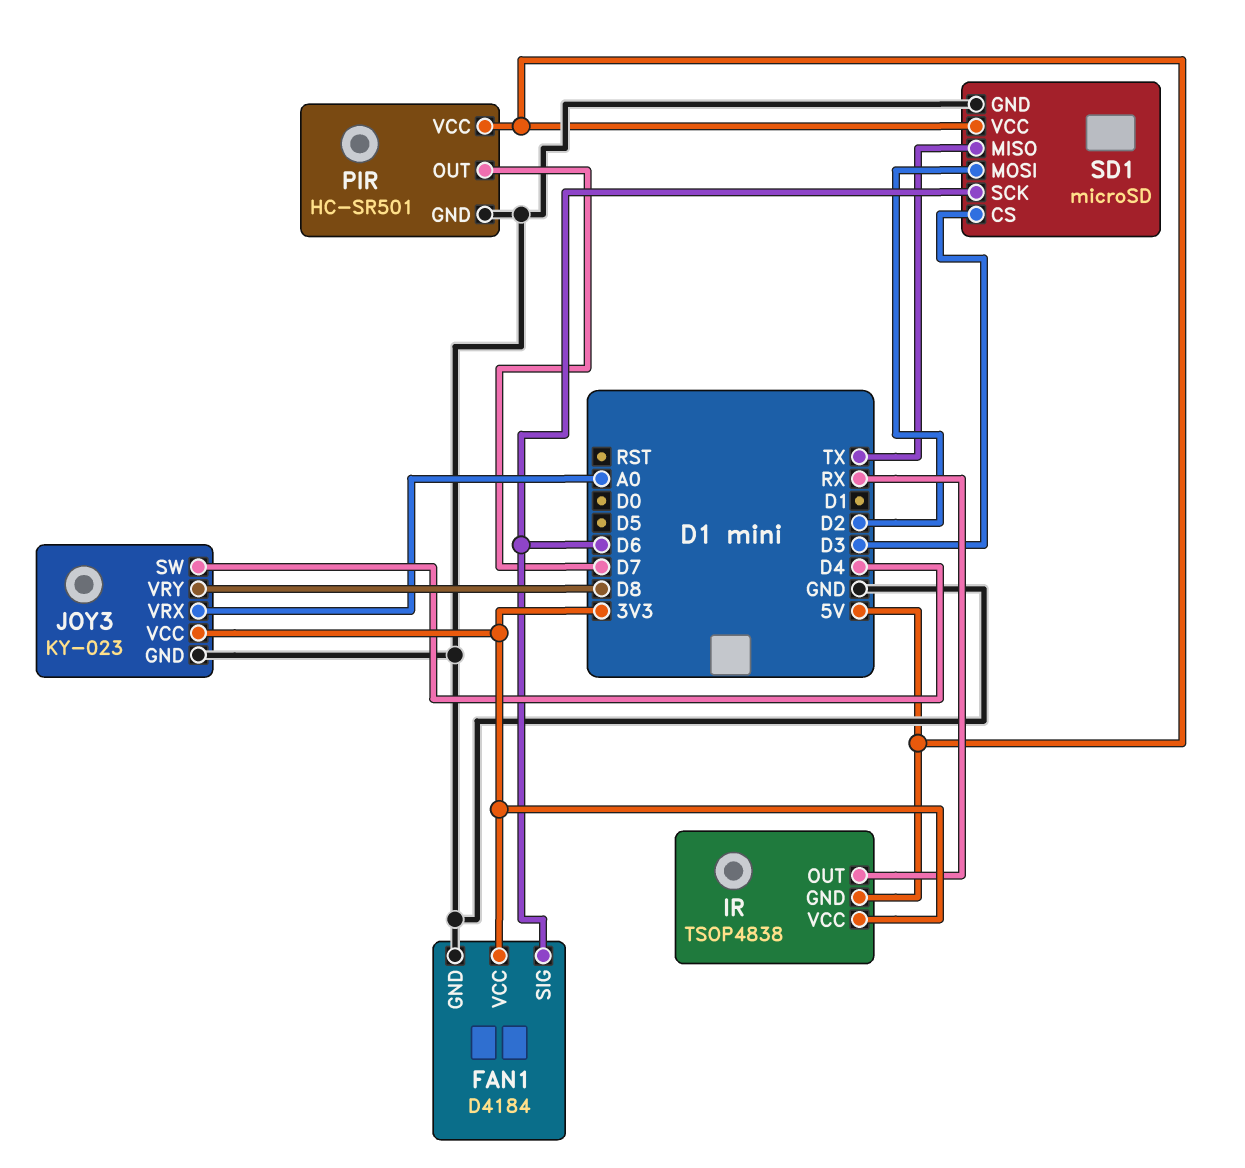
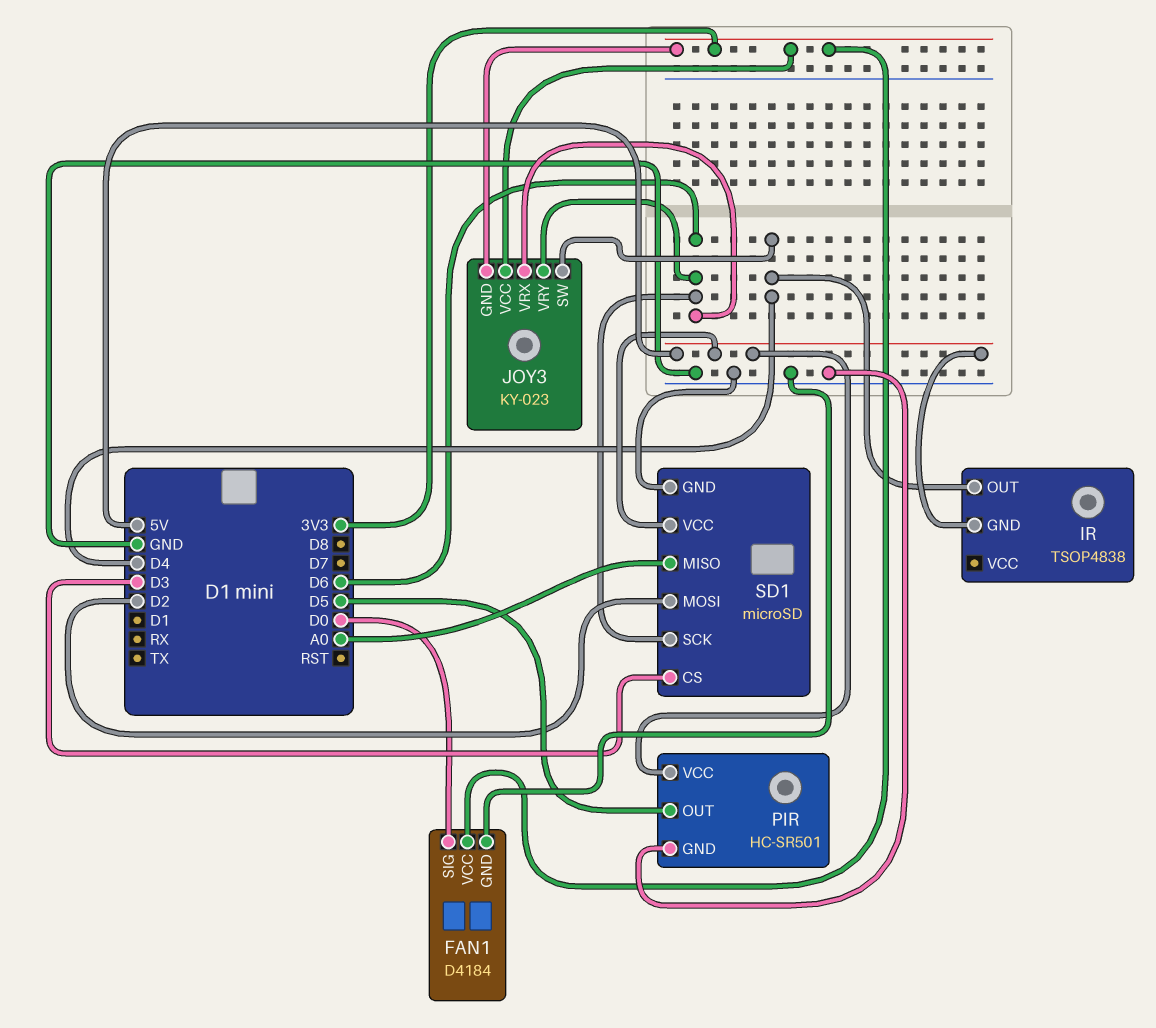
FAN1 pin SIG: D6 -> D0
IR pin OUT: RX -> D4
IR pin VCC: 3V3 -> none
JOY3 pin GND: GND -> 3V3
JOY3 pin VRX: A0 -> D6
JOY3 pin VRY: D8 -> D6
PIR pin OUT: D7 -> D5
SD1 pin MISO: TX -> A0

